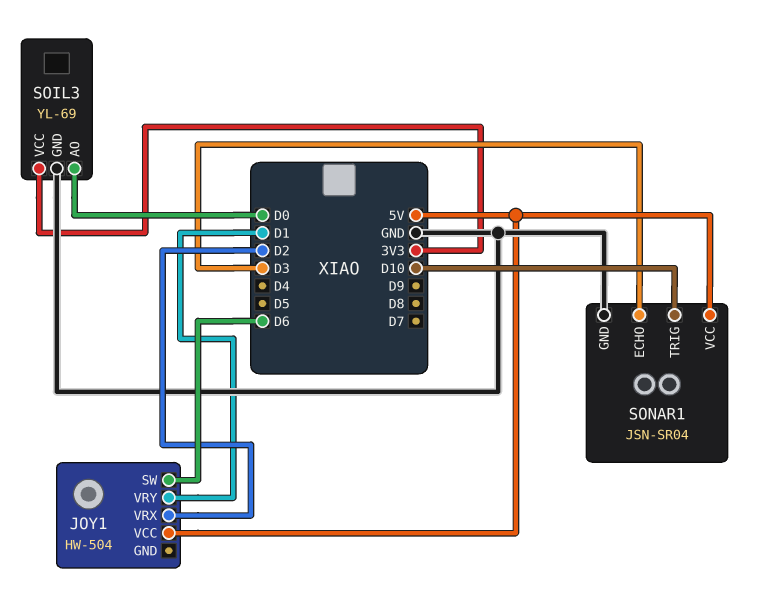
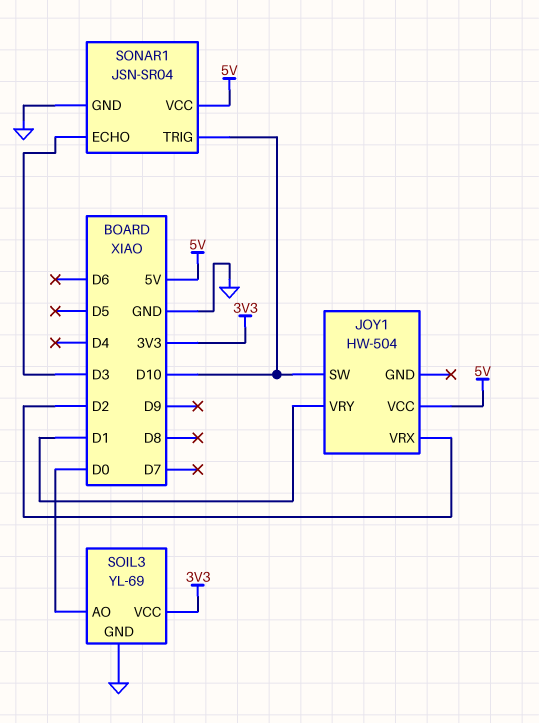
JOY1 pin SW: D6 -> D10

